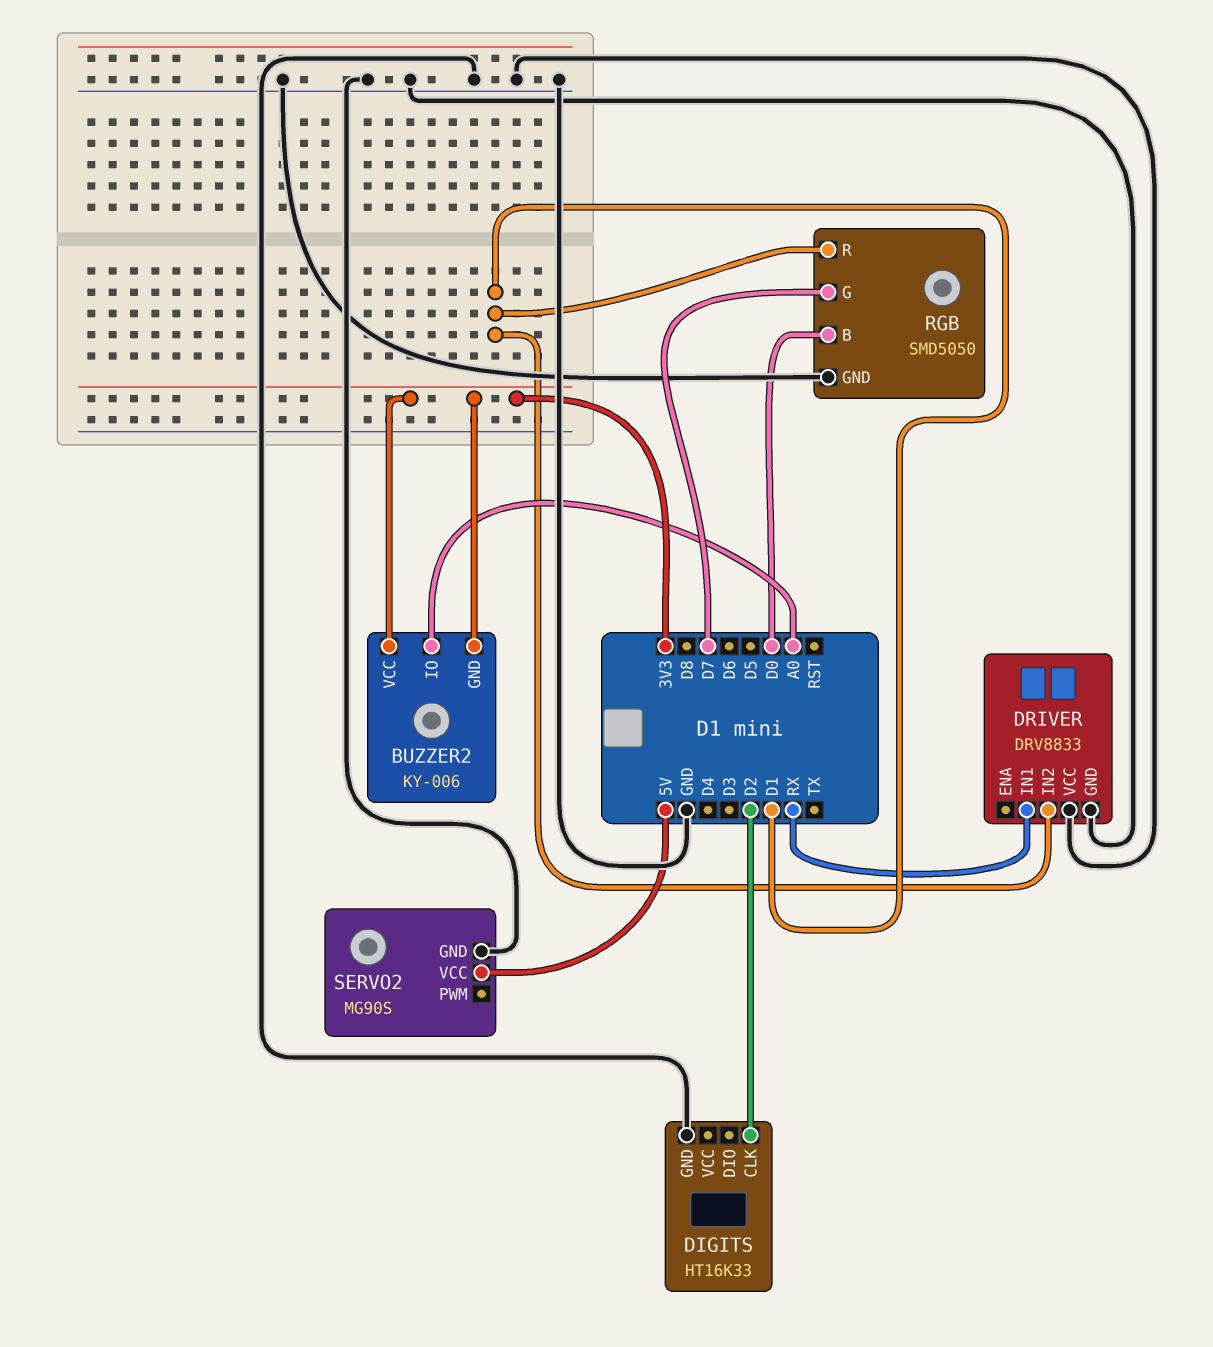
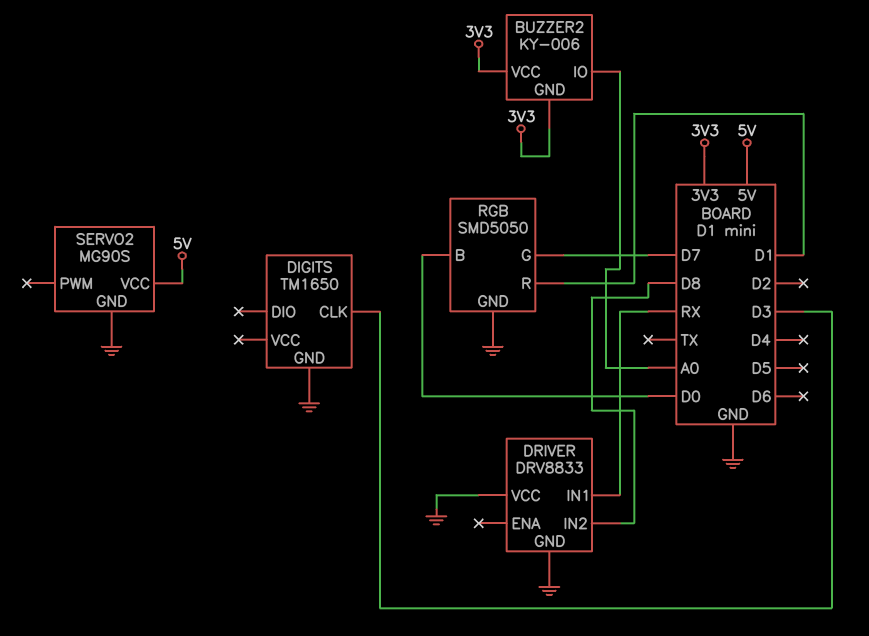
DIGITS: HT16K33 -> TM1650
DIGITS pin CLK: D2 -> D3
DRIVER pin IN2: D1 -> D8

